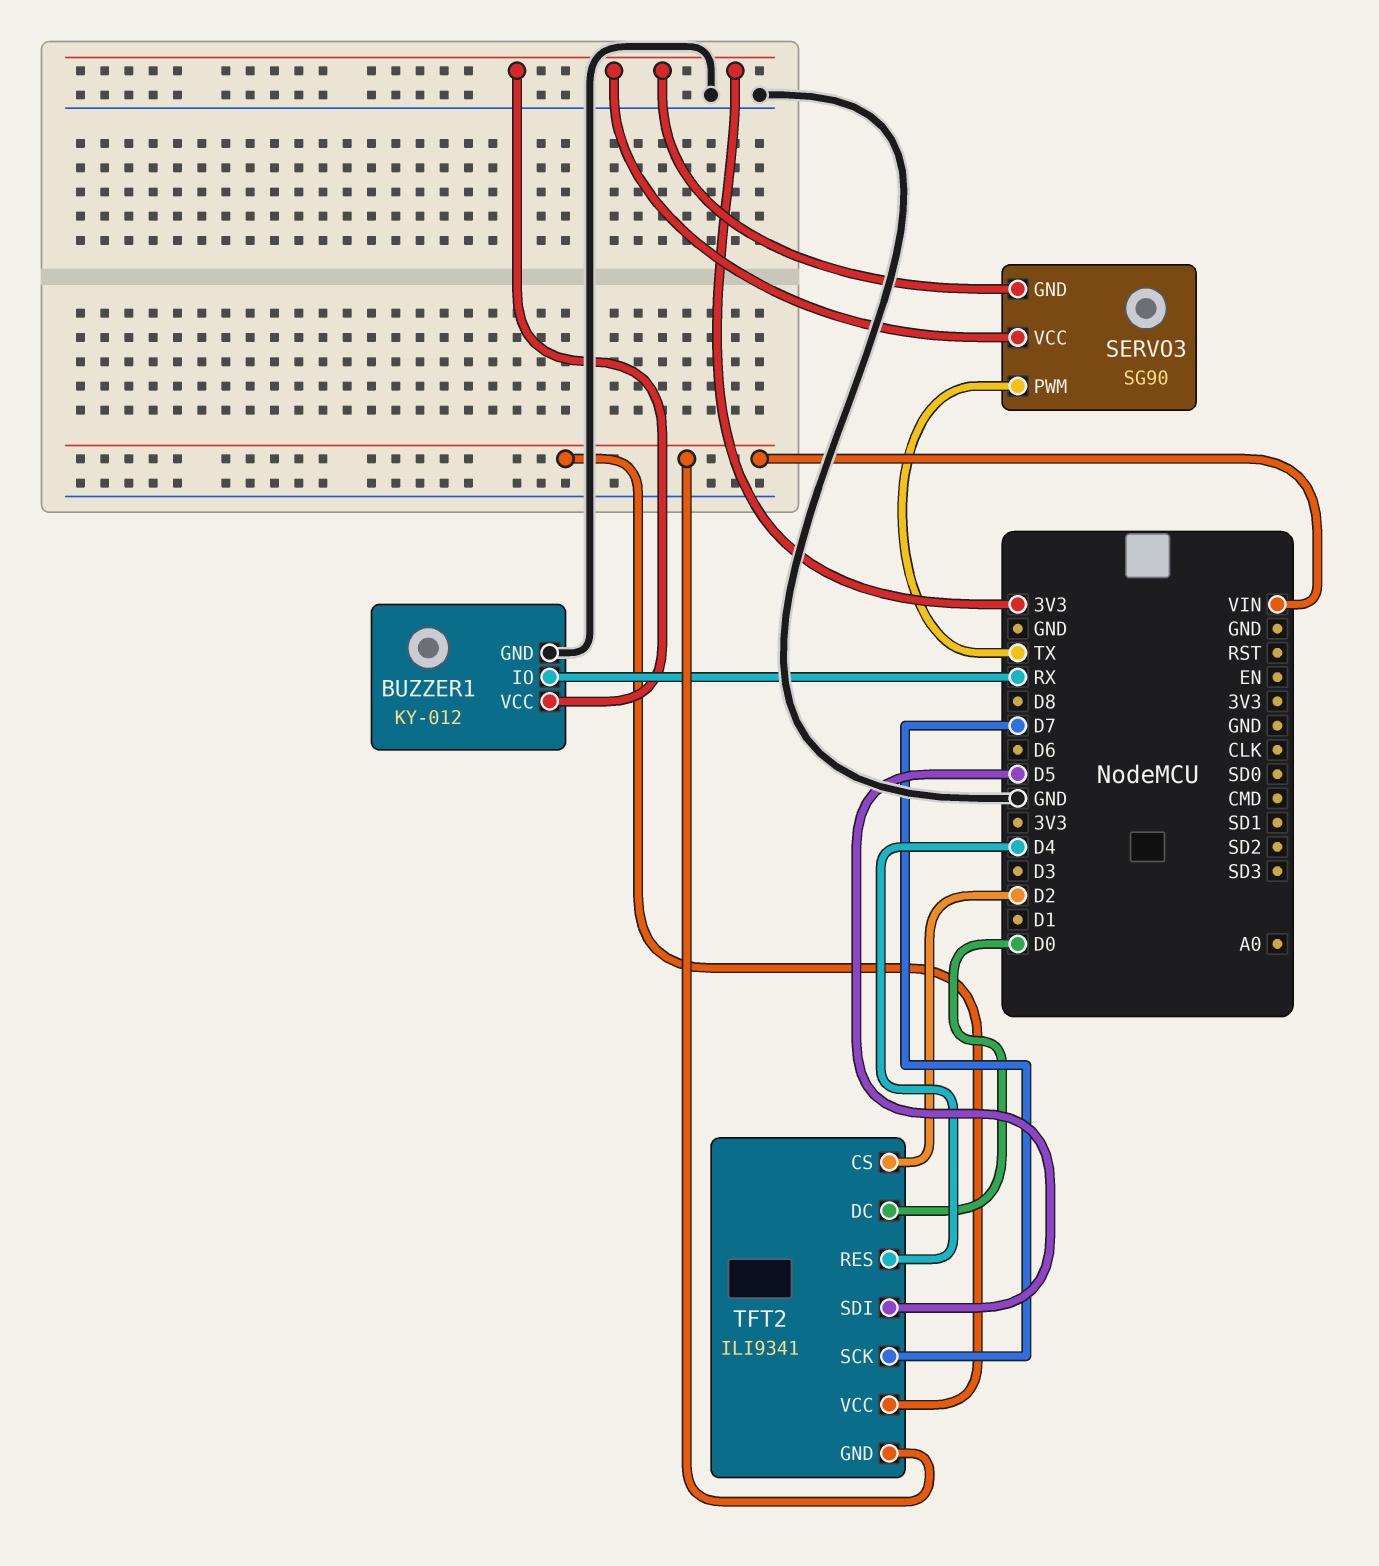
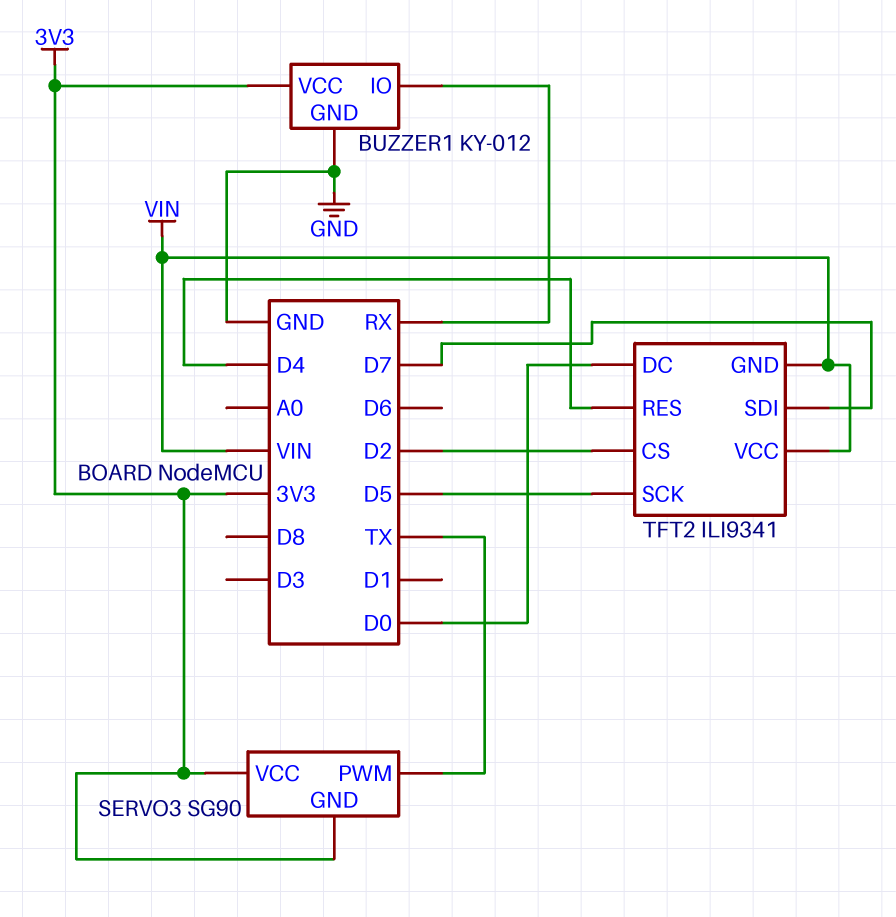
TFT2 pin SCK: D7 -> D5
TFT2 pin SDI: D5 -> D7

